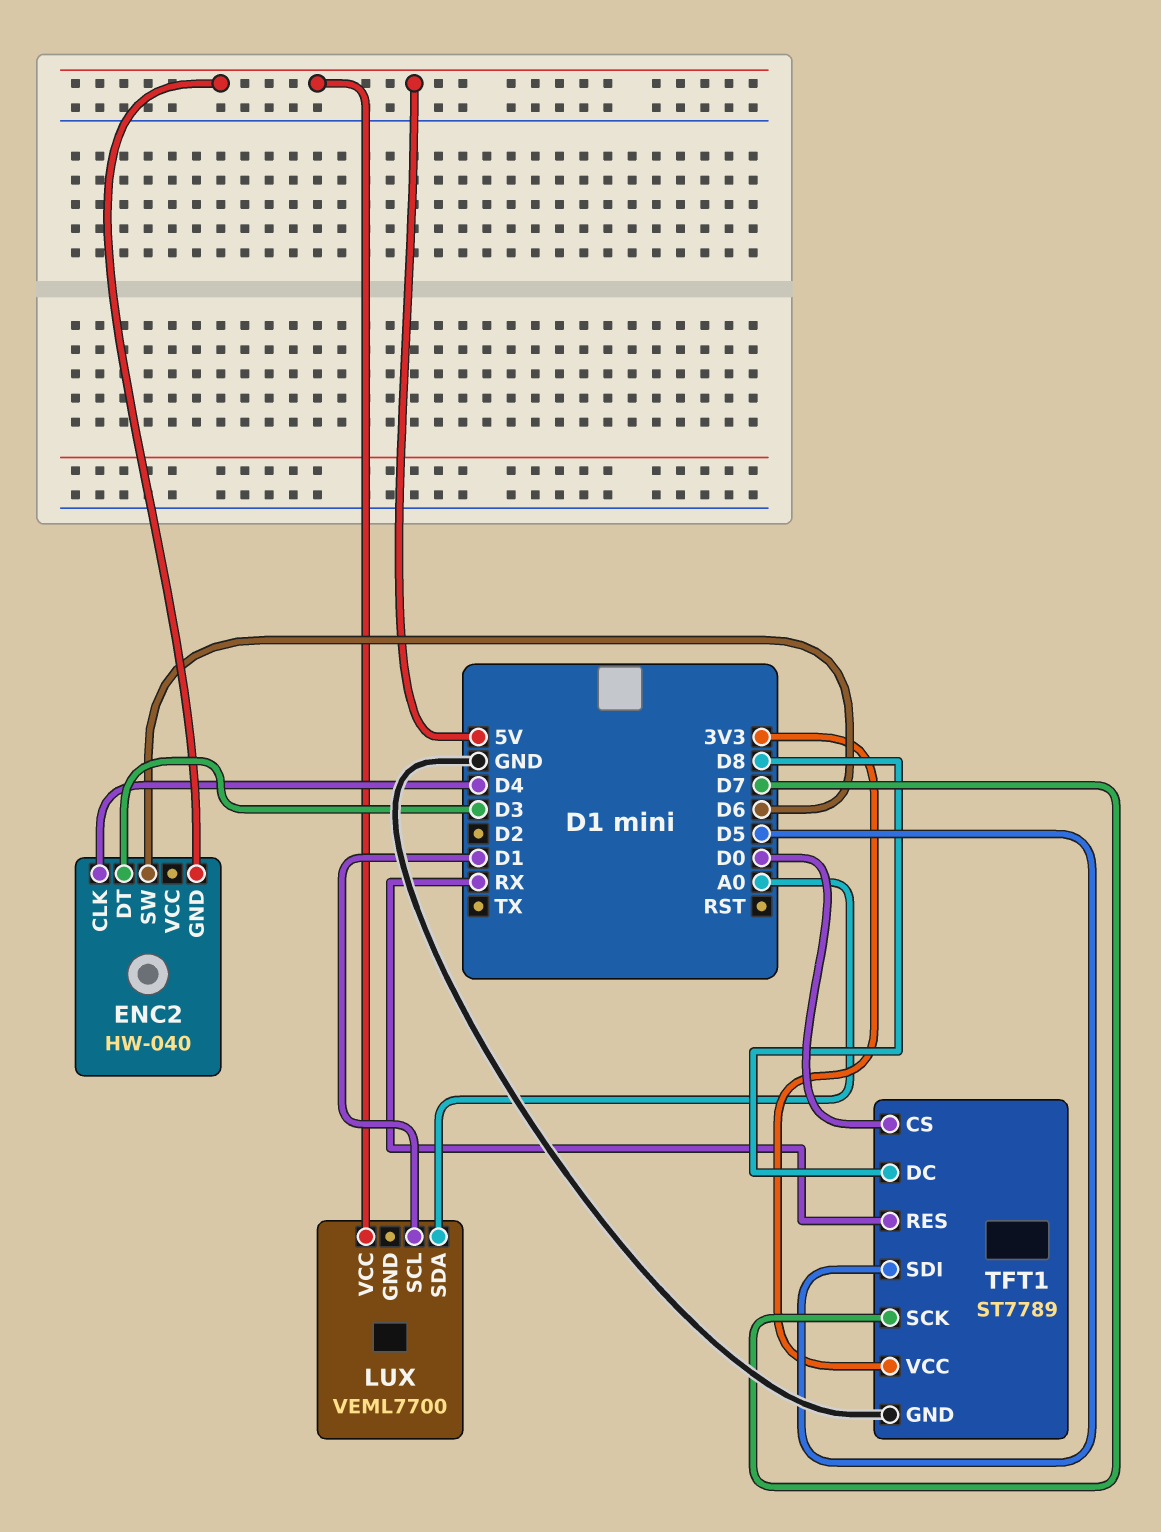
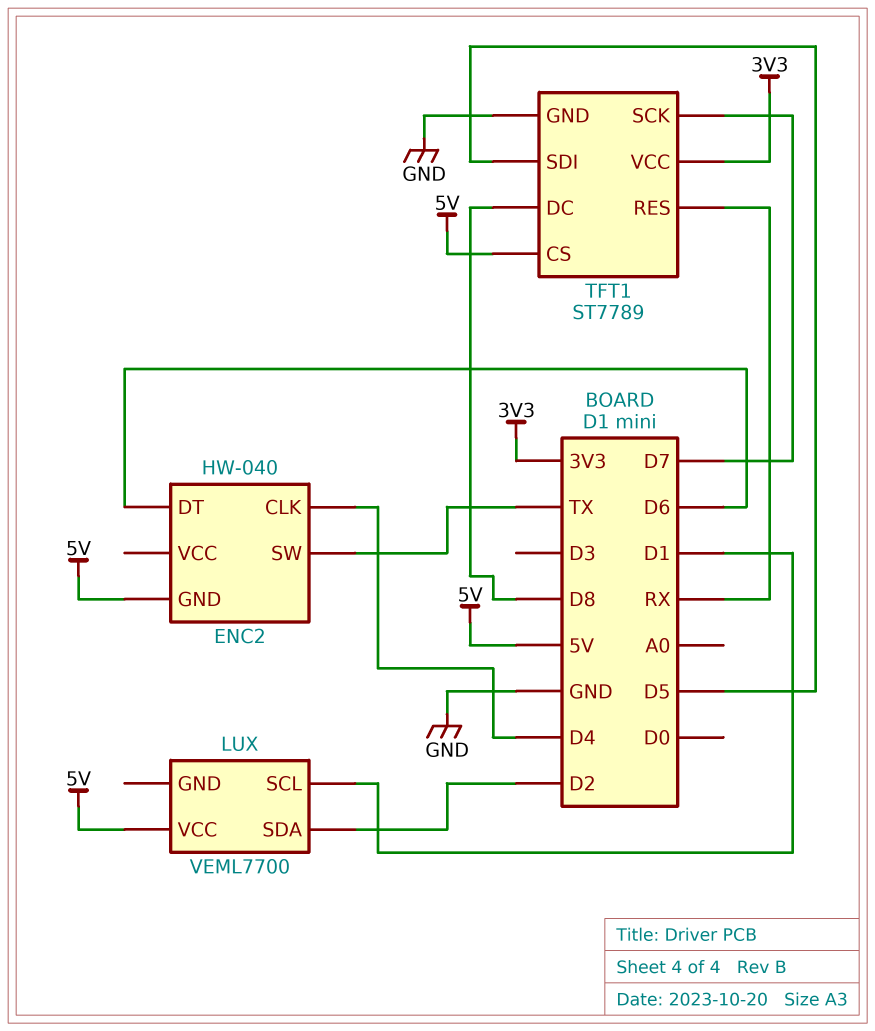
ENC2 pin DT: D3 -> D6
ENC2 pin SW: D6 -> TX
LUX pin SDA: A0 -> D2
TFT1 pin CS: D0 -> 5V

